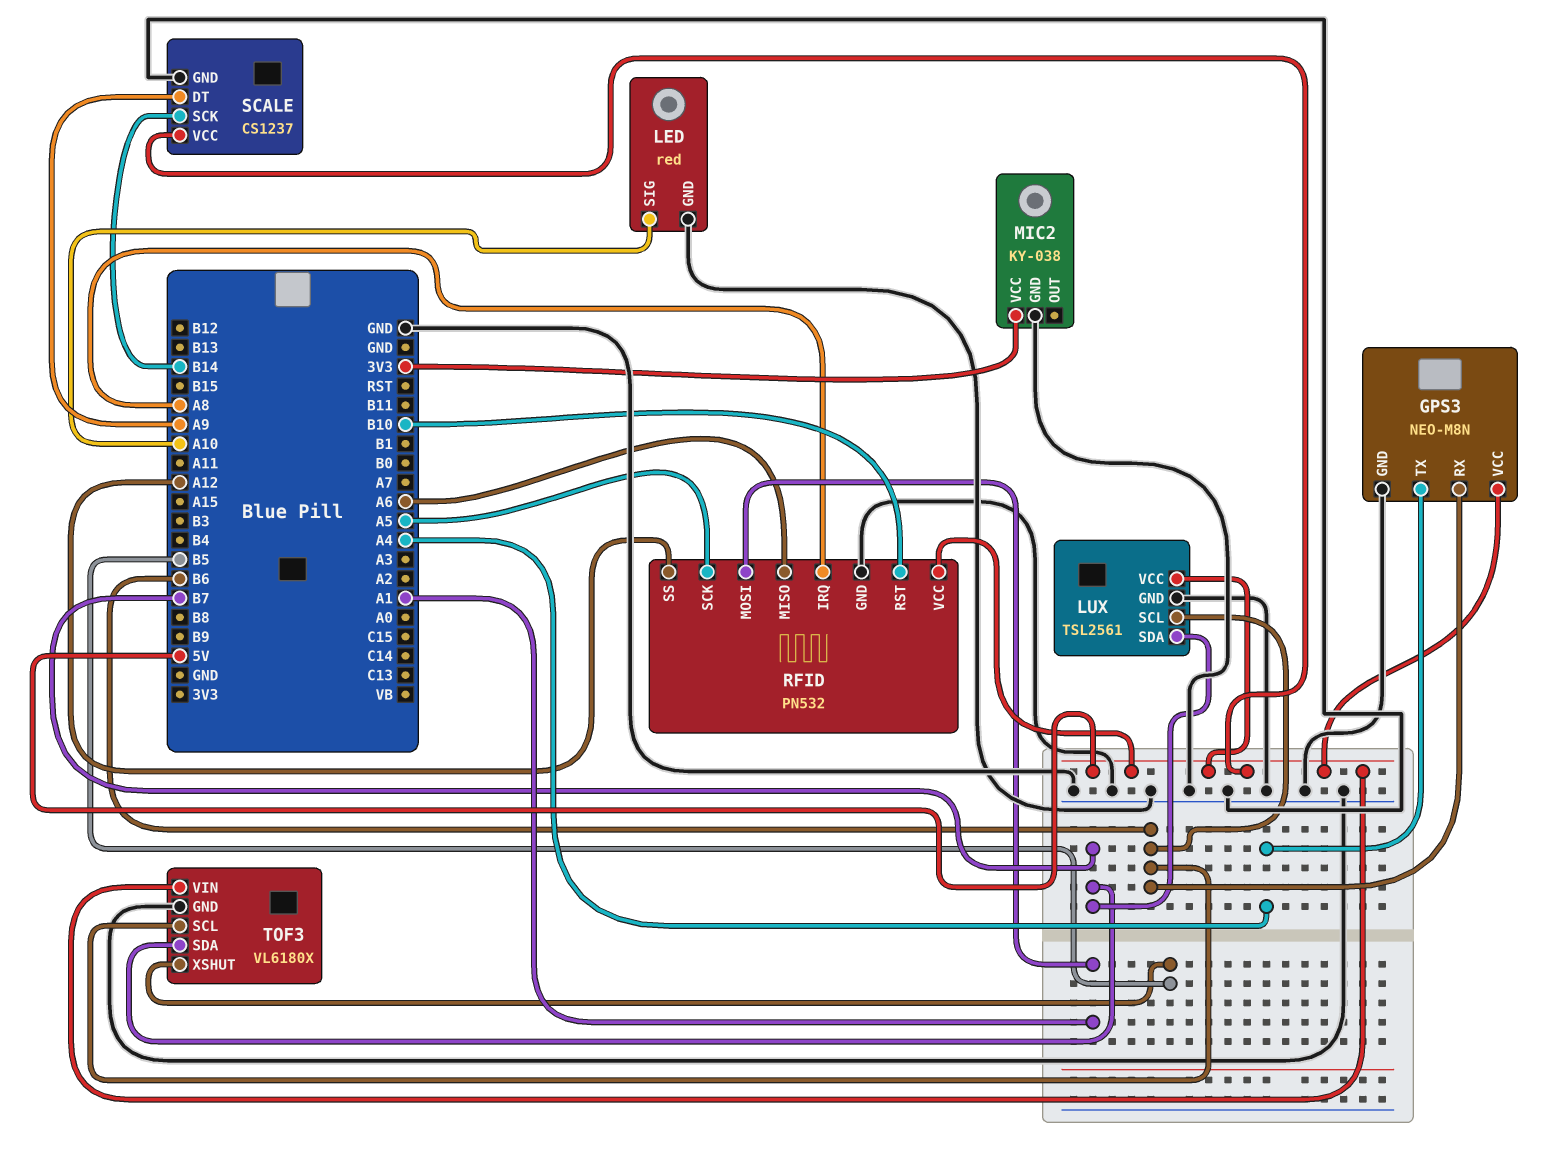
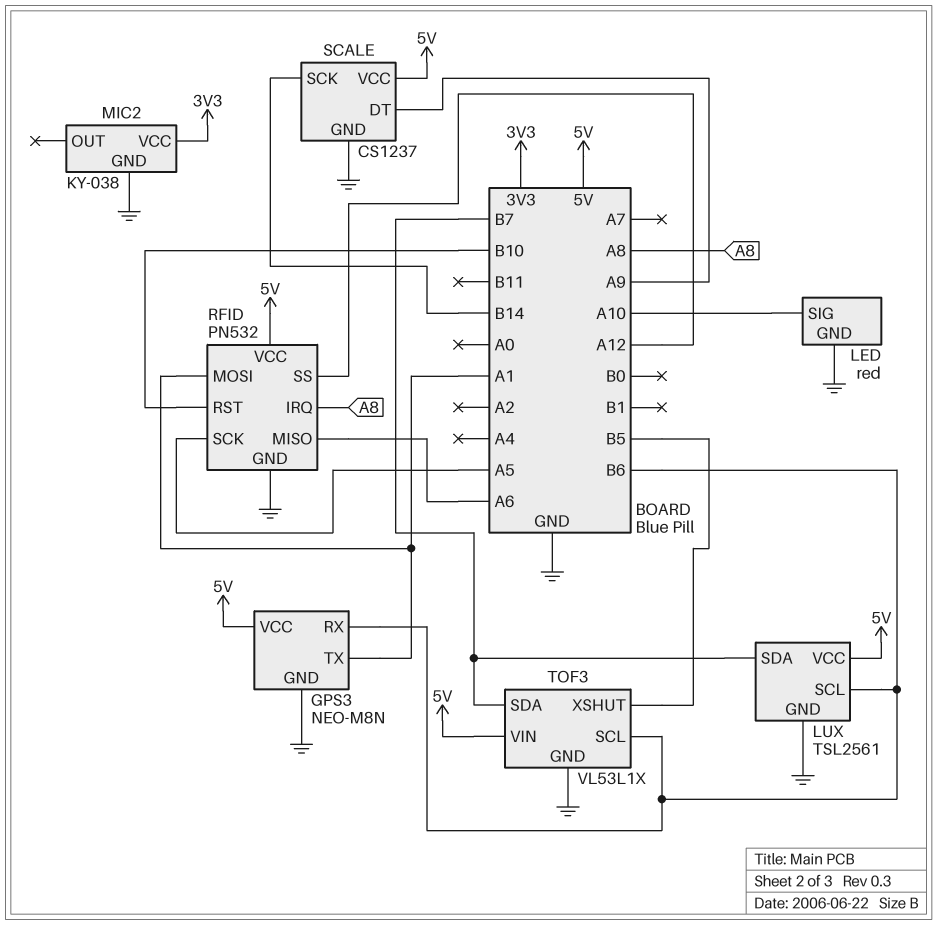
GPS3 pin TX: A4 -> A1
TOF3: VL6180X -> VL53L1X

